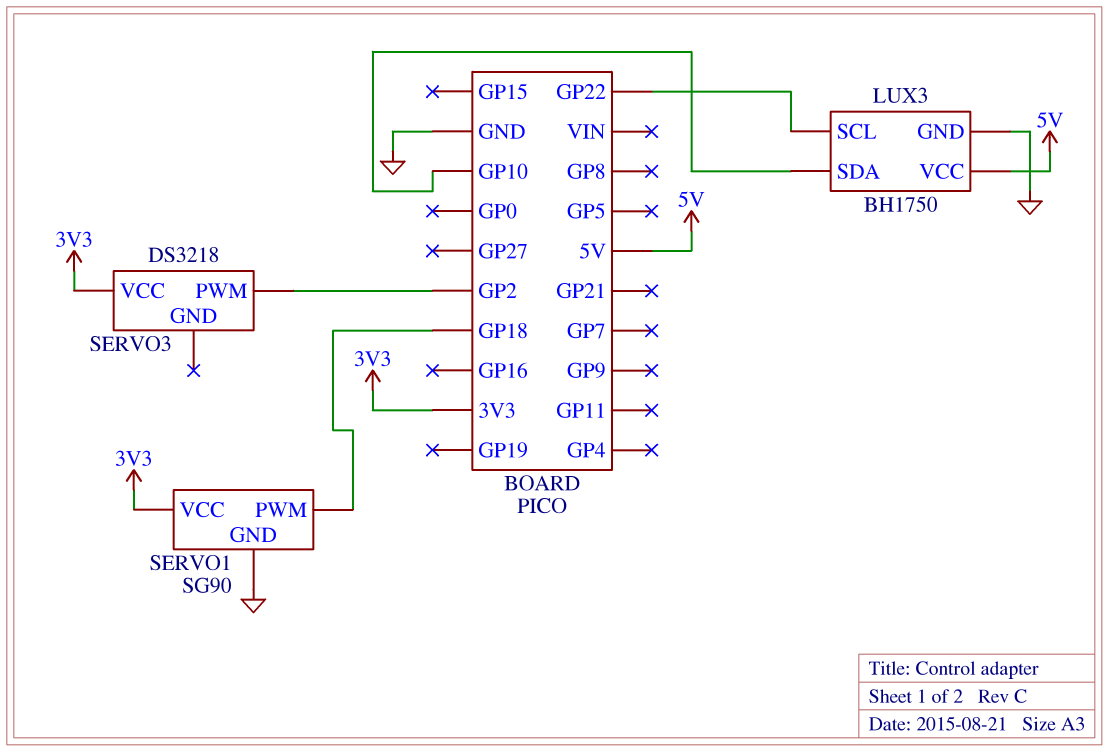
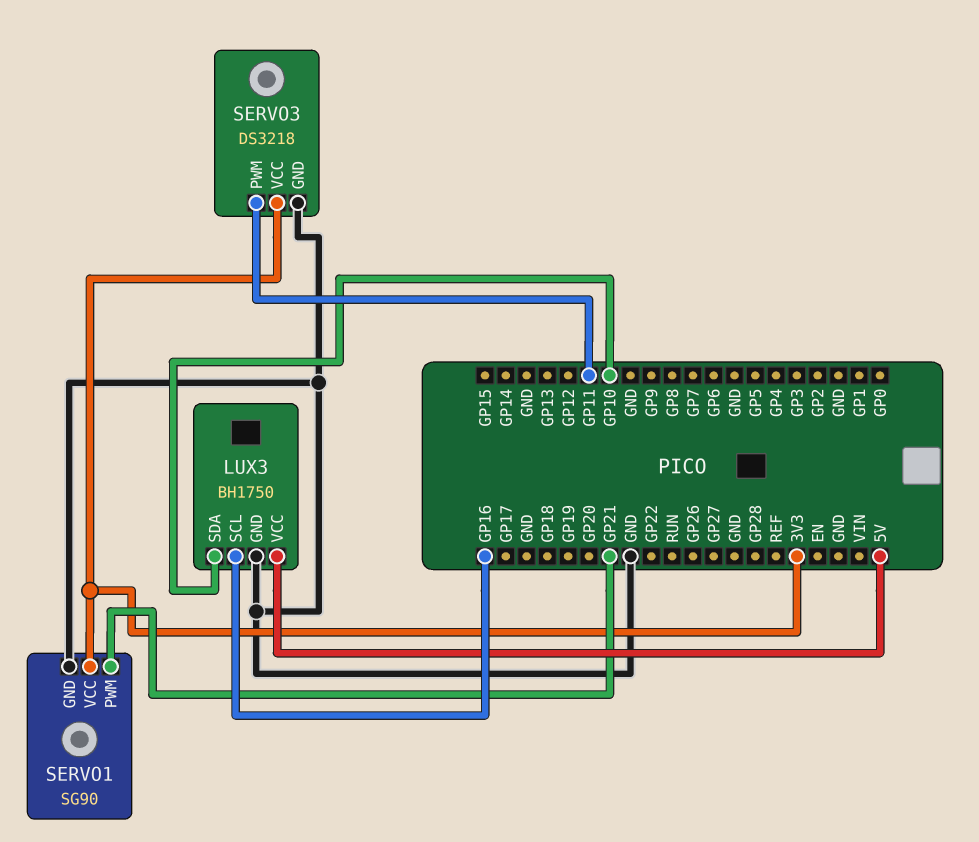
LUX3 pin SCL: GP22 -> GP16
SERVO1 pin PWM: GP18 -> GP21
SERVO3 pin GND: none -> GND
SERVO3 pin PWM: GP2 -> GP11

